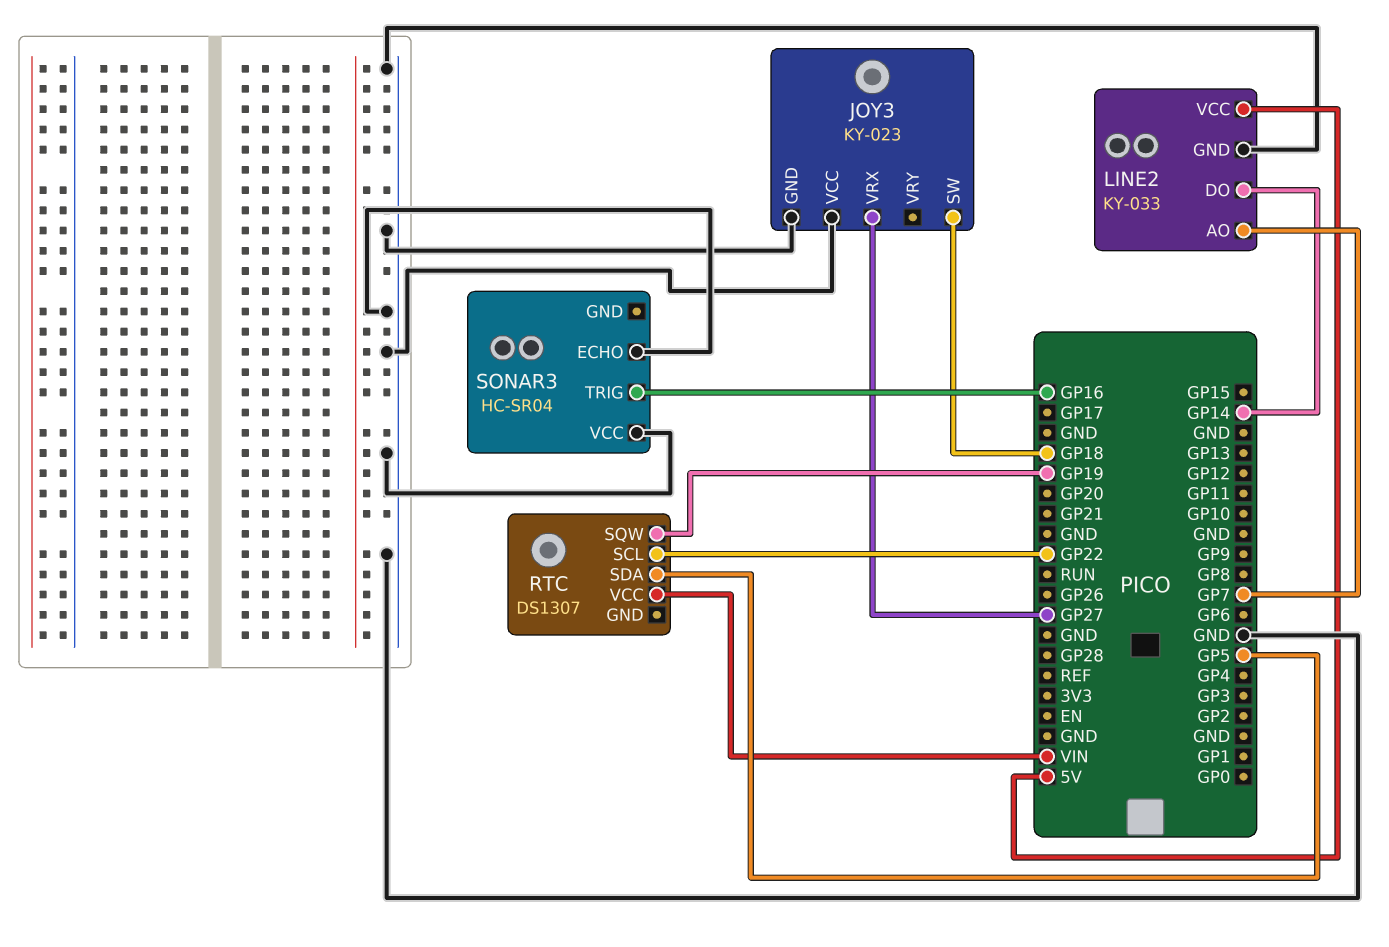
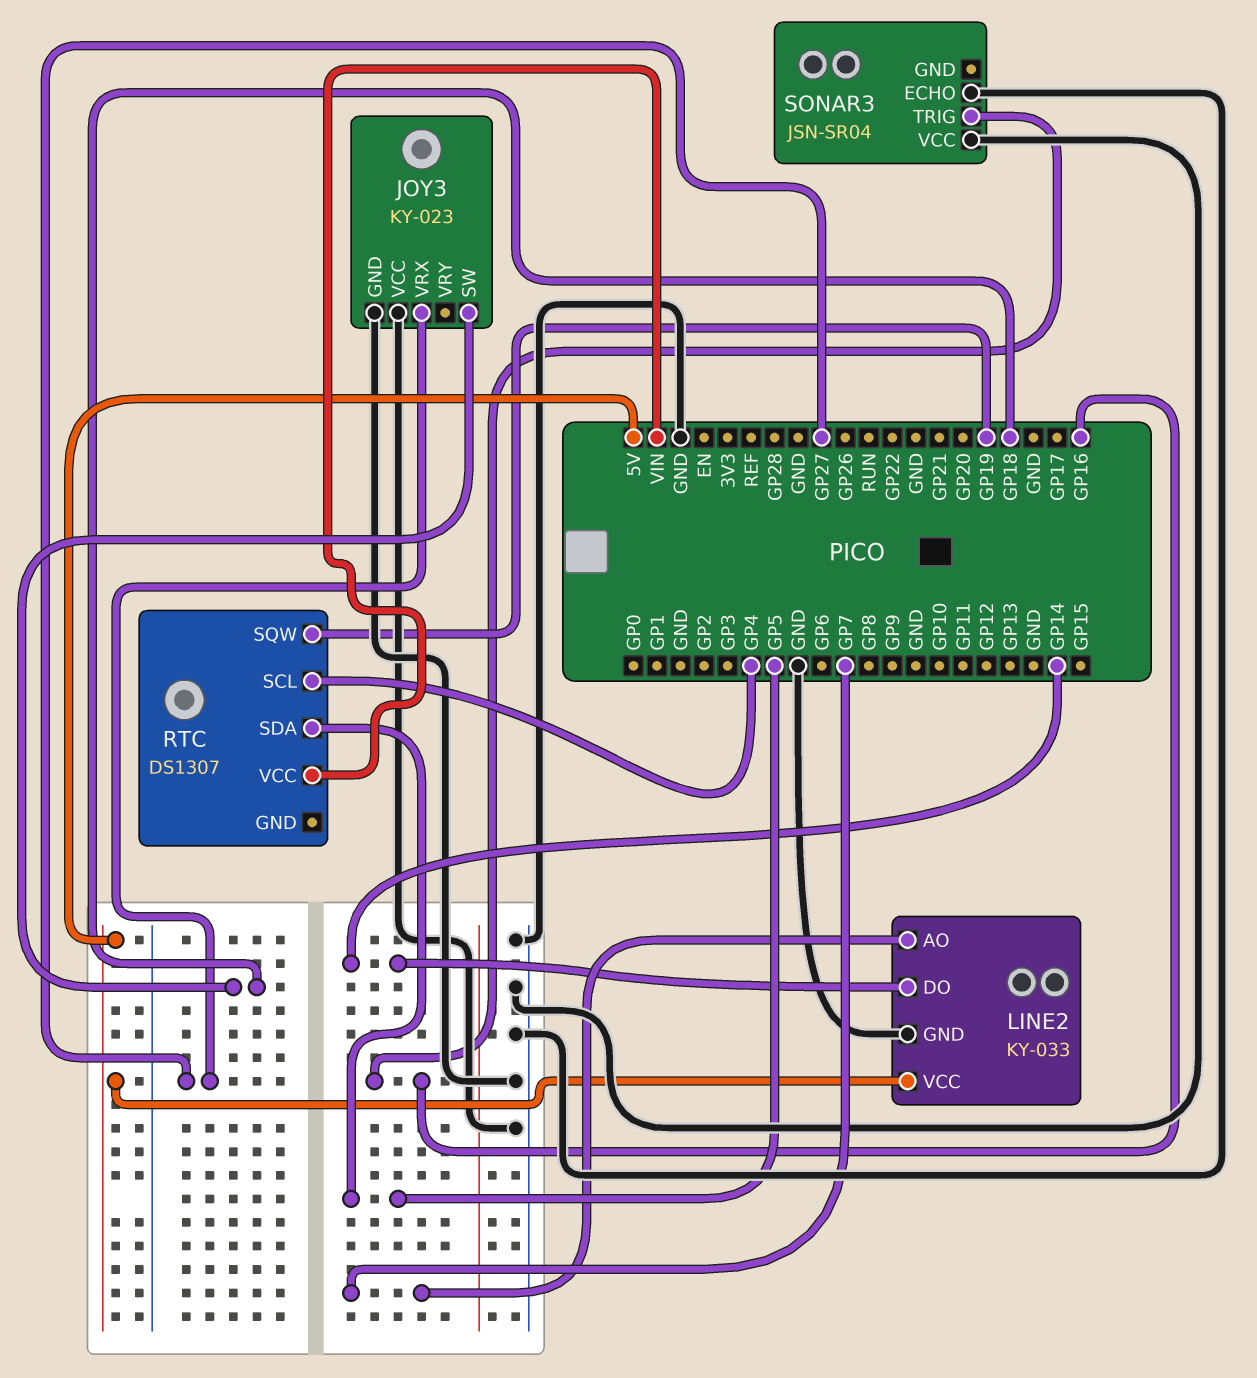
RTC pin SCL: GP22 -> GP4
SONAR3: HC-SR04 -> JSN-SR04

